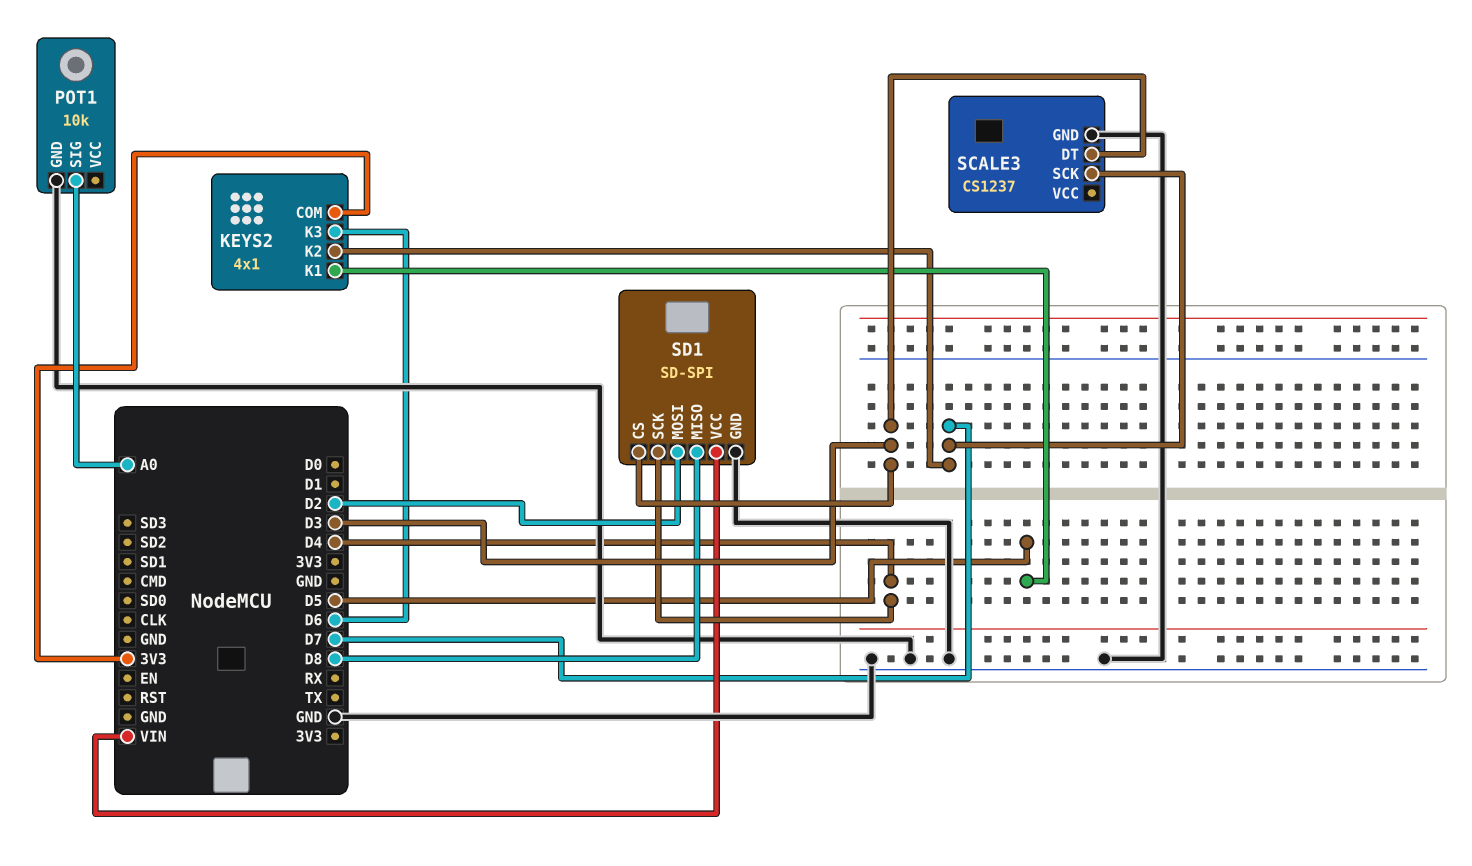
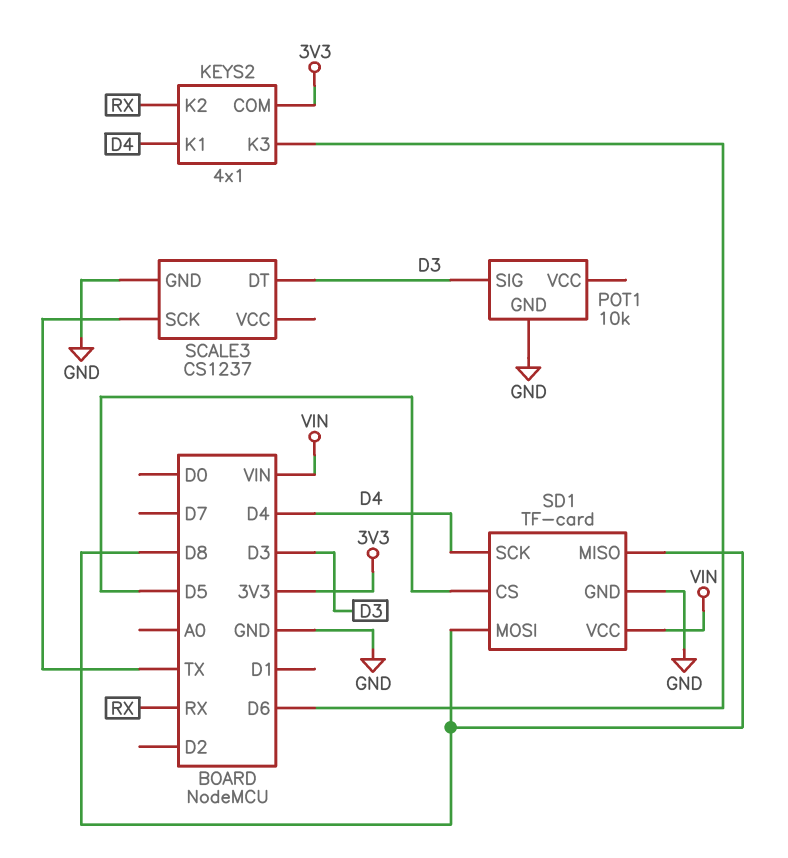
KEYS2 pin K1: D5 -> D4
KEYS2 pin K2: D7 -> RX
POT1 pin SIG: A0 -> D3
SCALE3 pin SCK: D7 -> TX
SD1: SD-SPI -> TF-card
SD1 pin CS: D3 -> D5
SD1 pin MOSI: D2 -> D8

